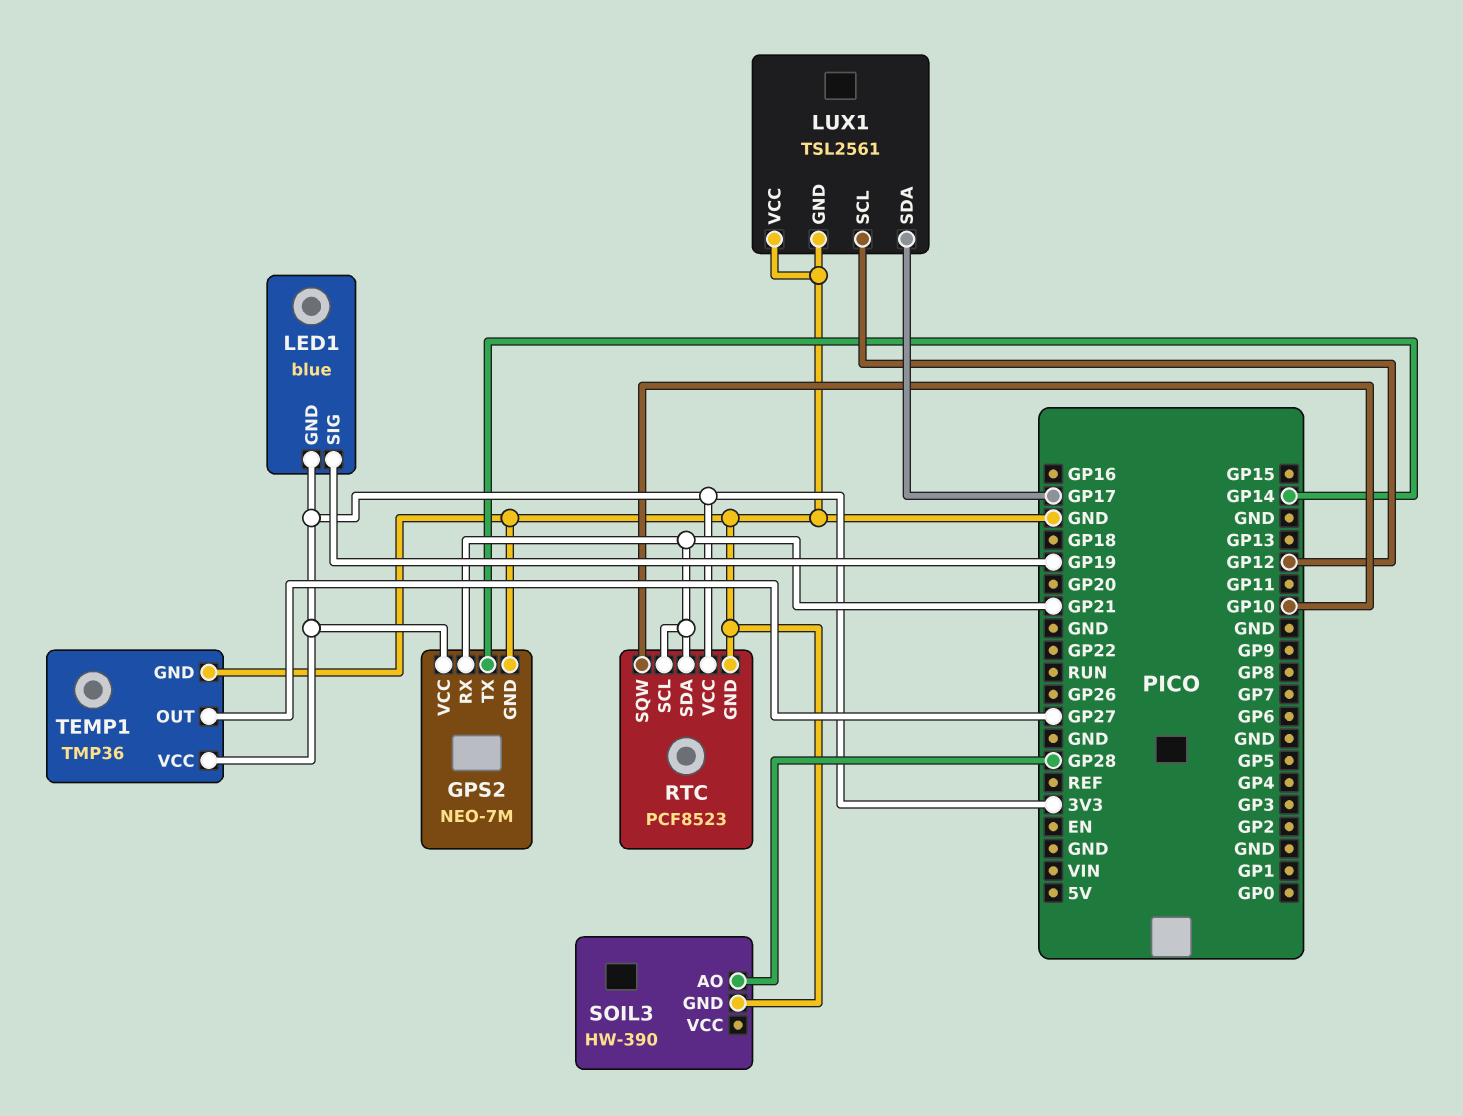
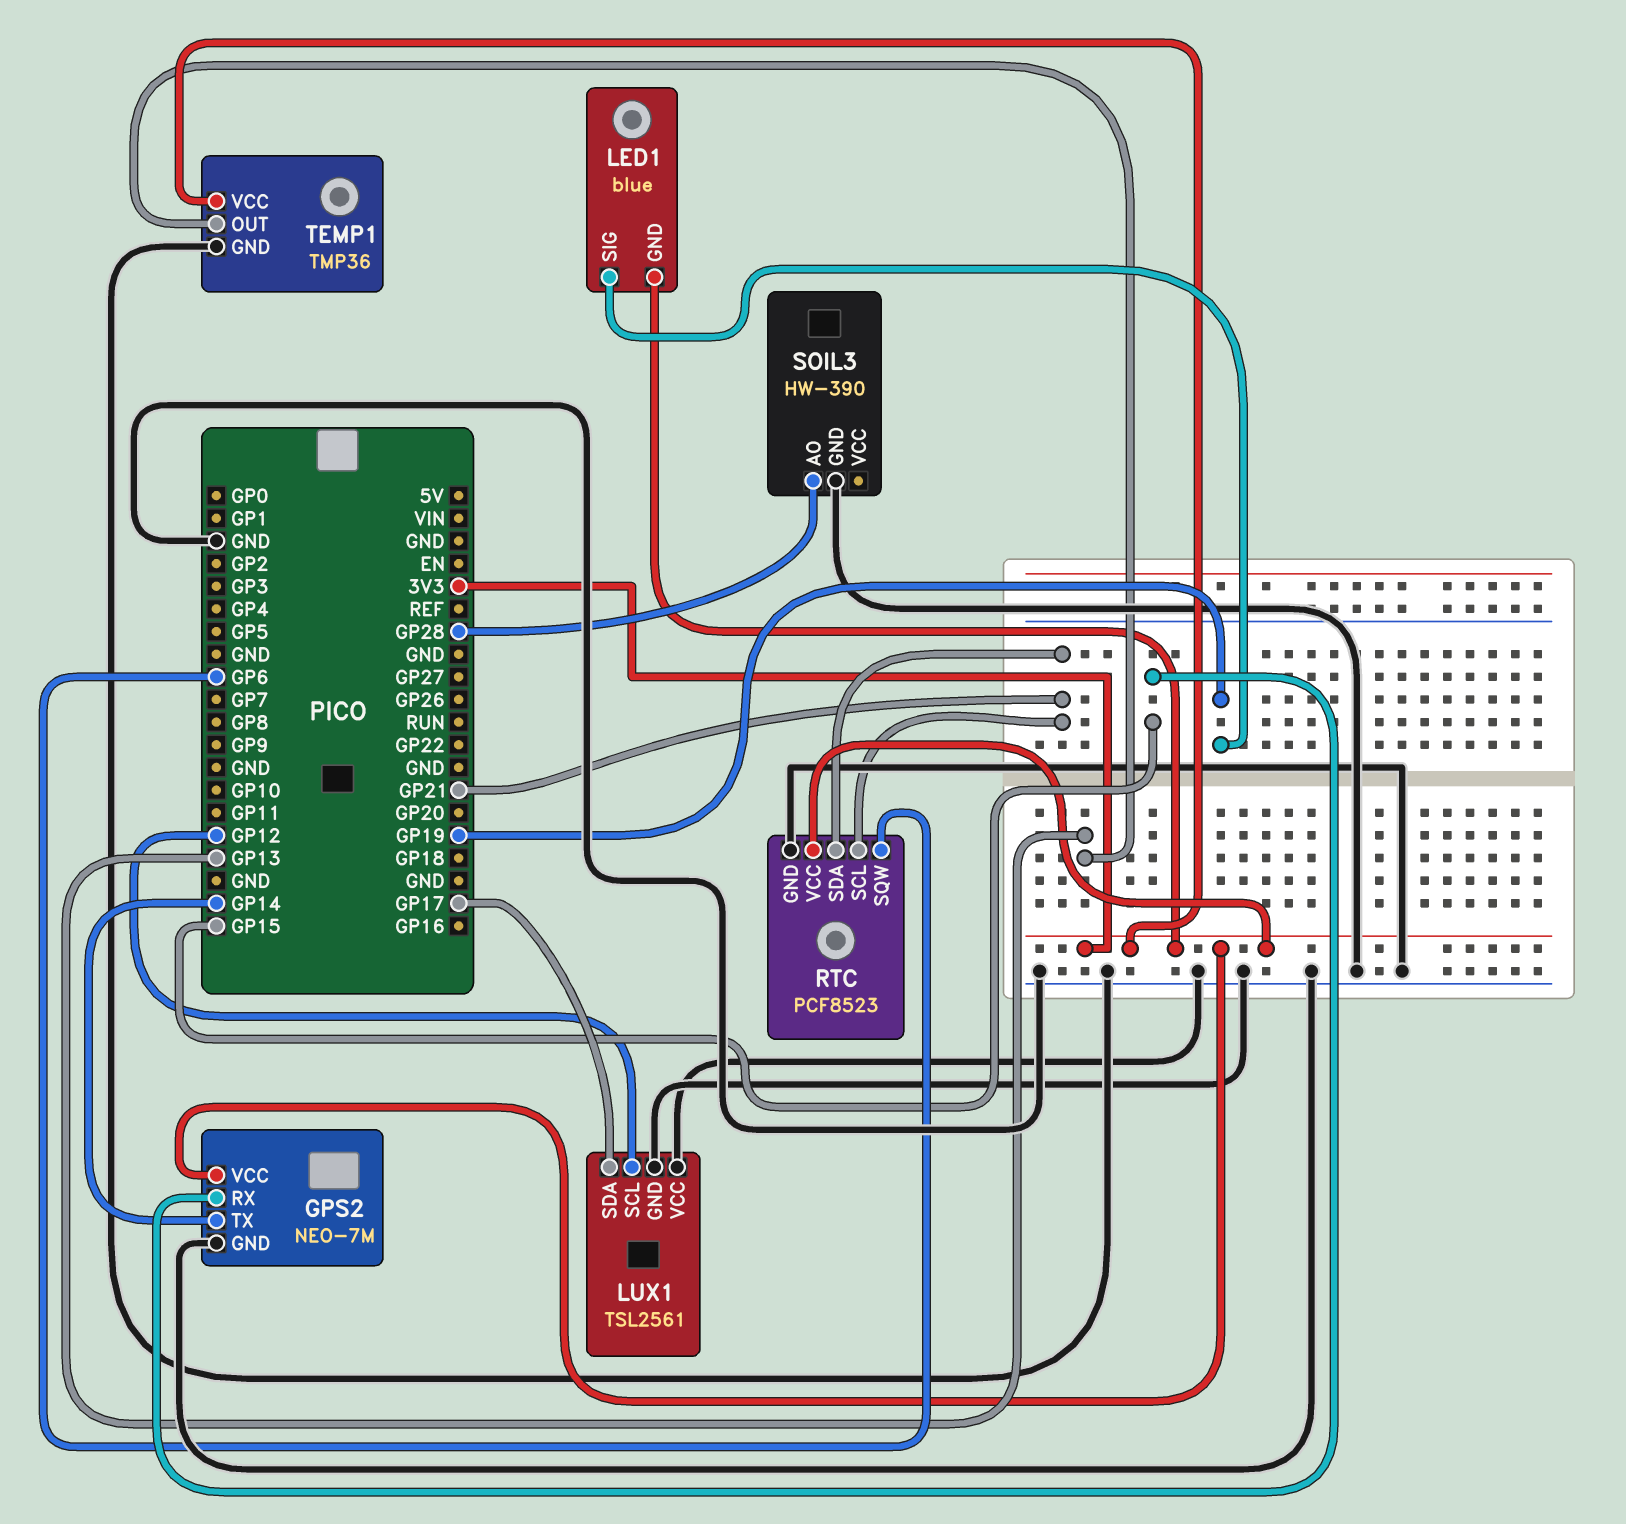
GPS2 pin RX: GP21 -> GP15
RTC pin SQW: GP10 -> GP6
TEMP1 pin OUT: GP27 -> GP13

